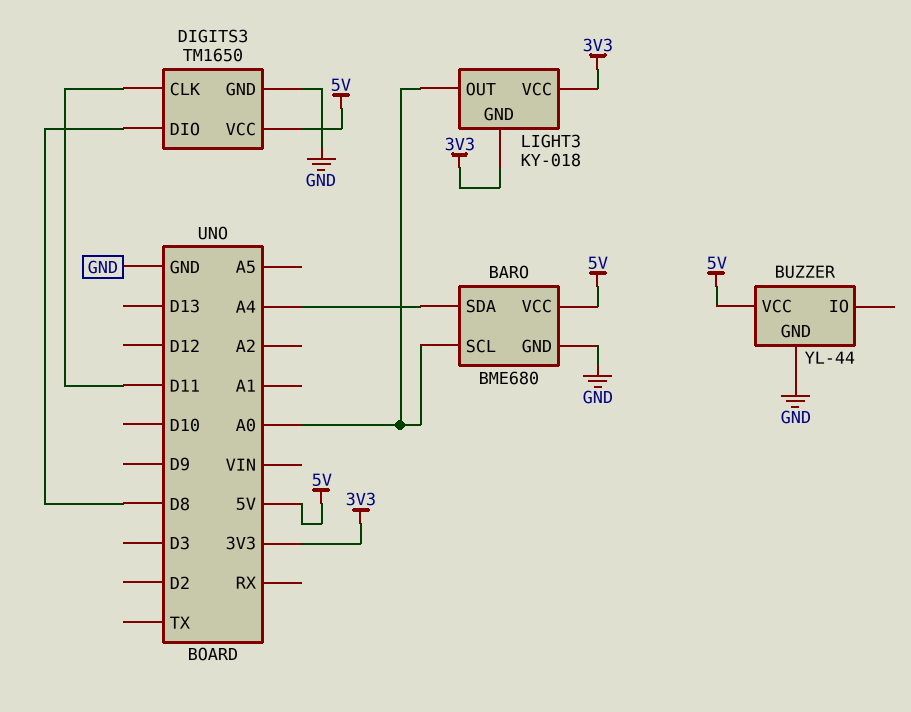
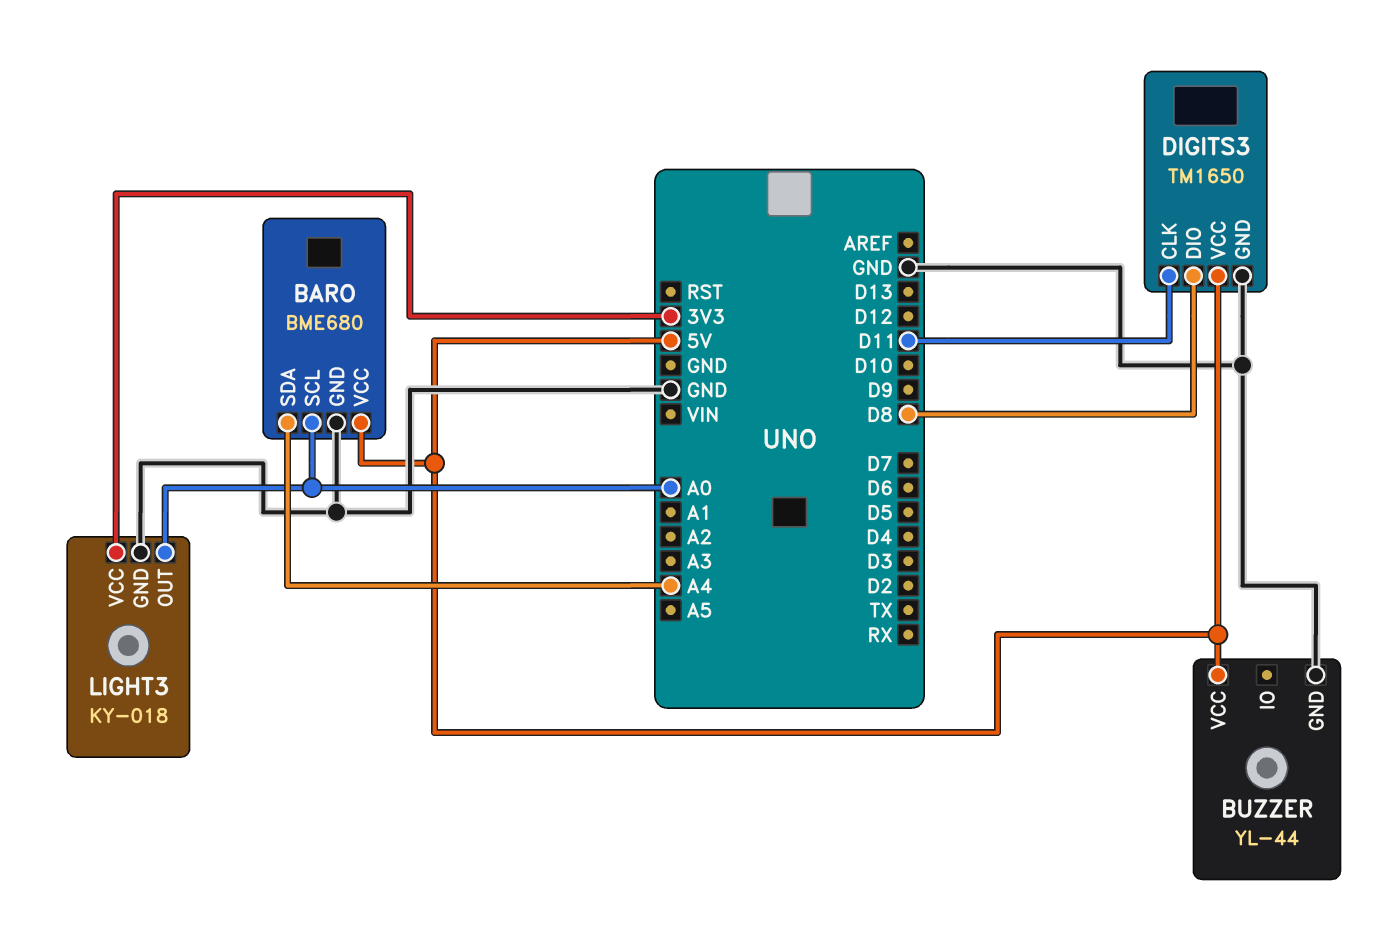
LIGHT3 pin GND: 3V3 -> GND

